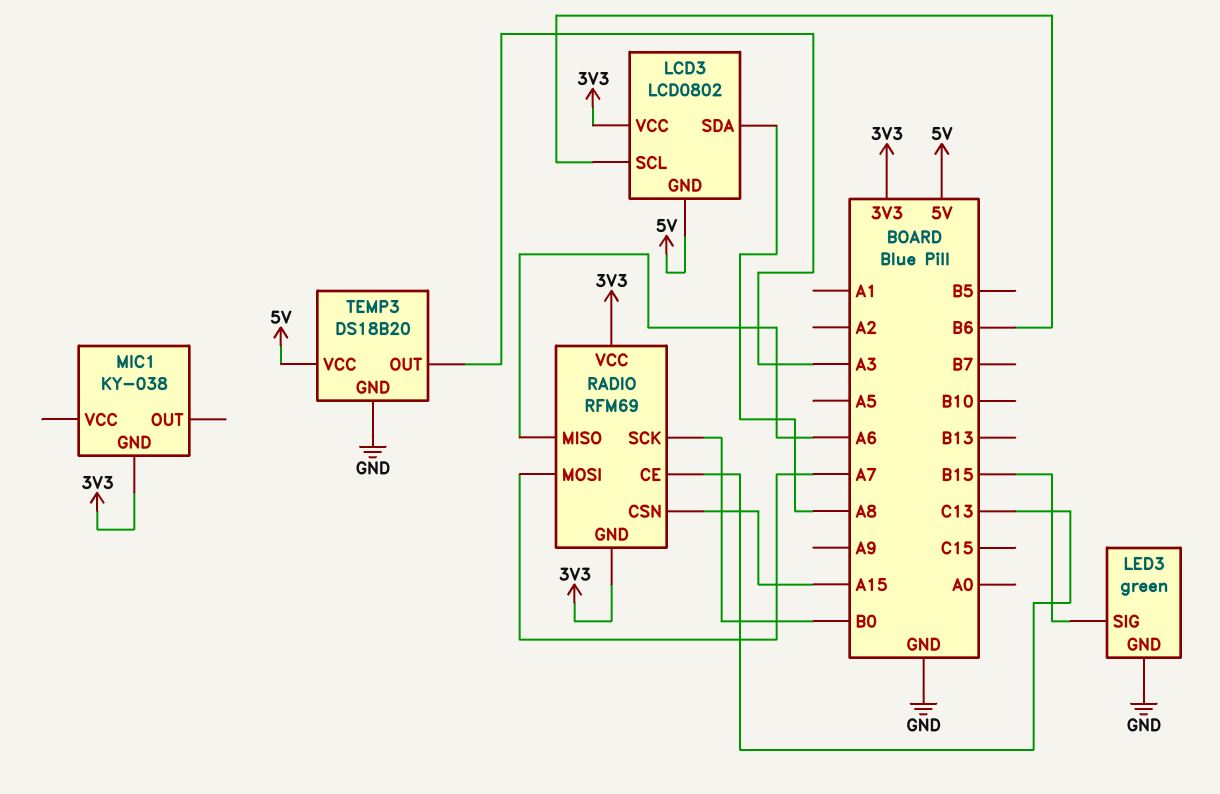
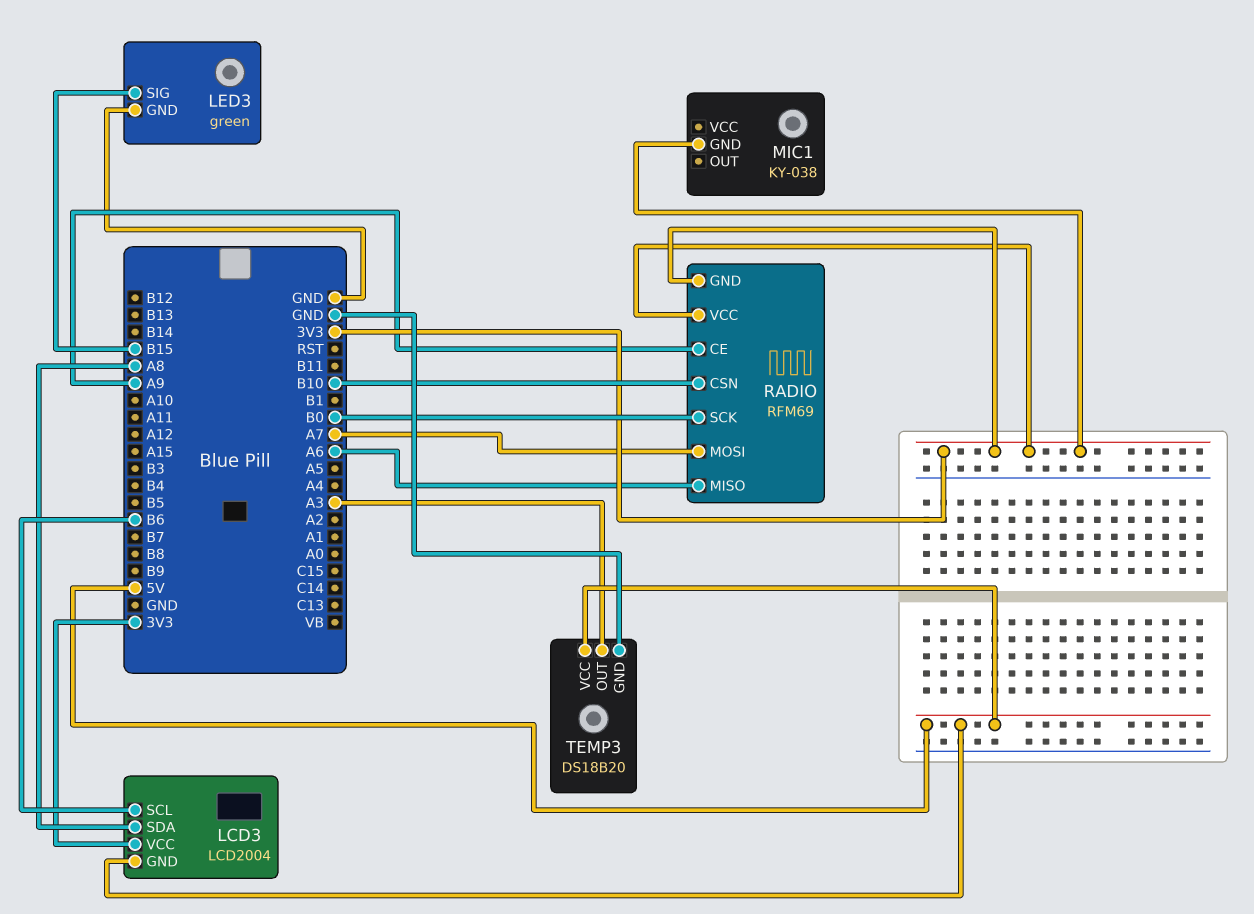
LCD3: LCD0802 -> LCD2004
RADIO pin CE: C13 -> A9
RADIO pin CSN: A15 -> B10

